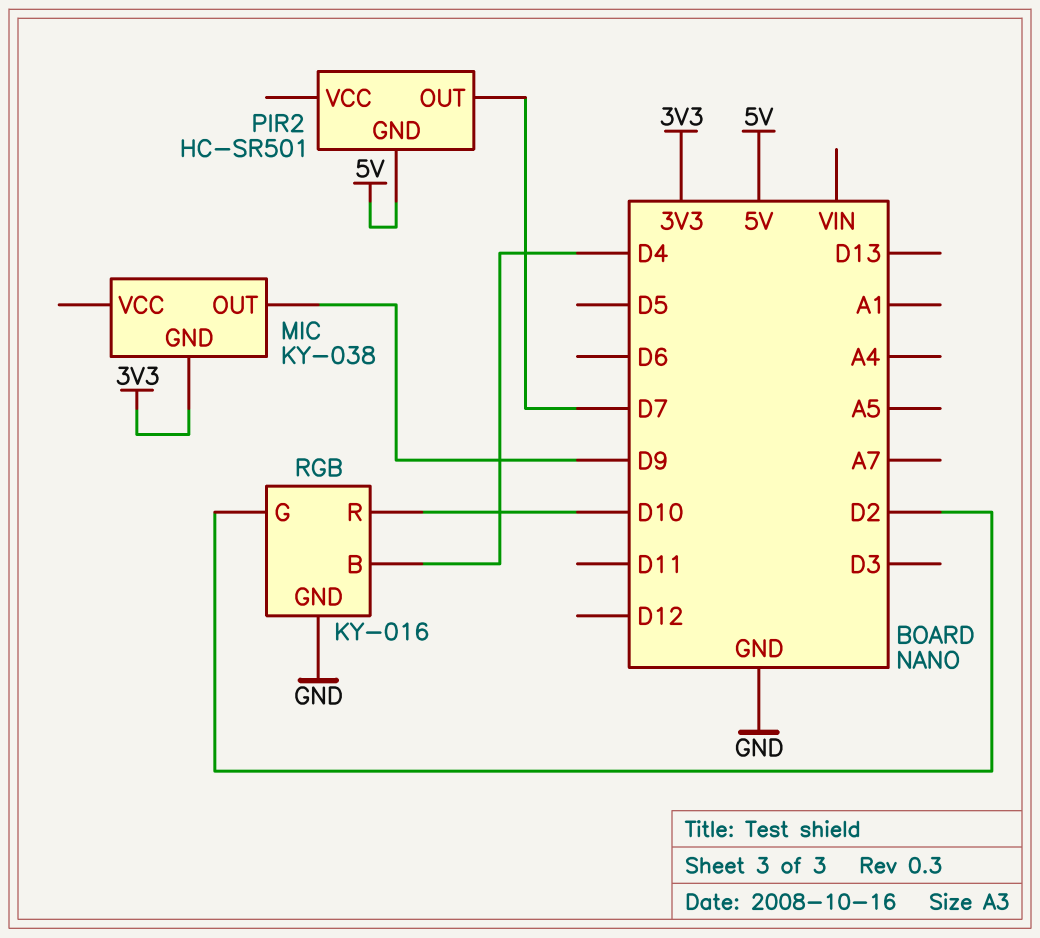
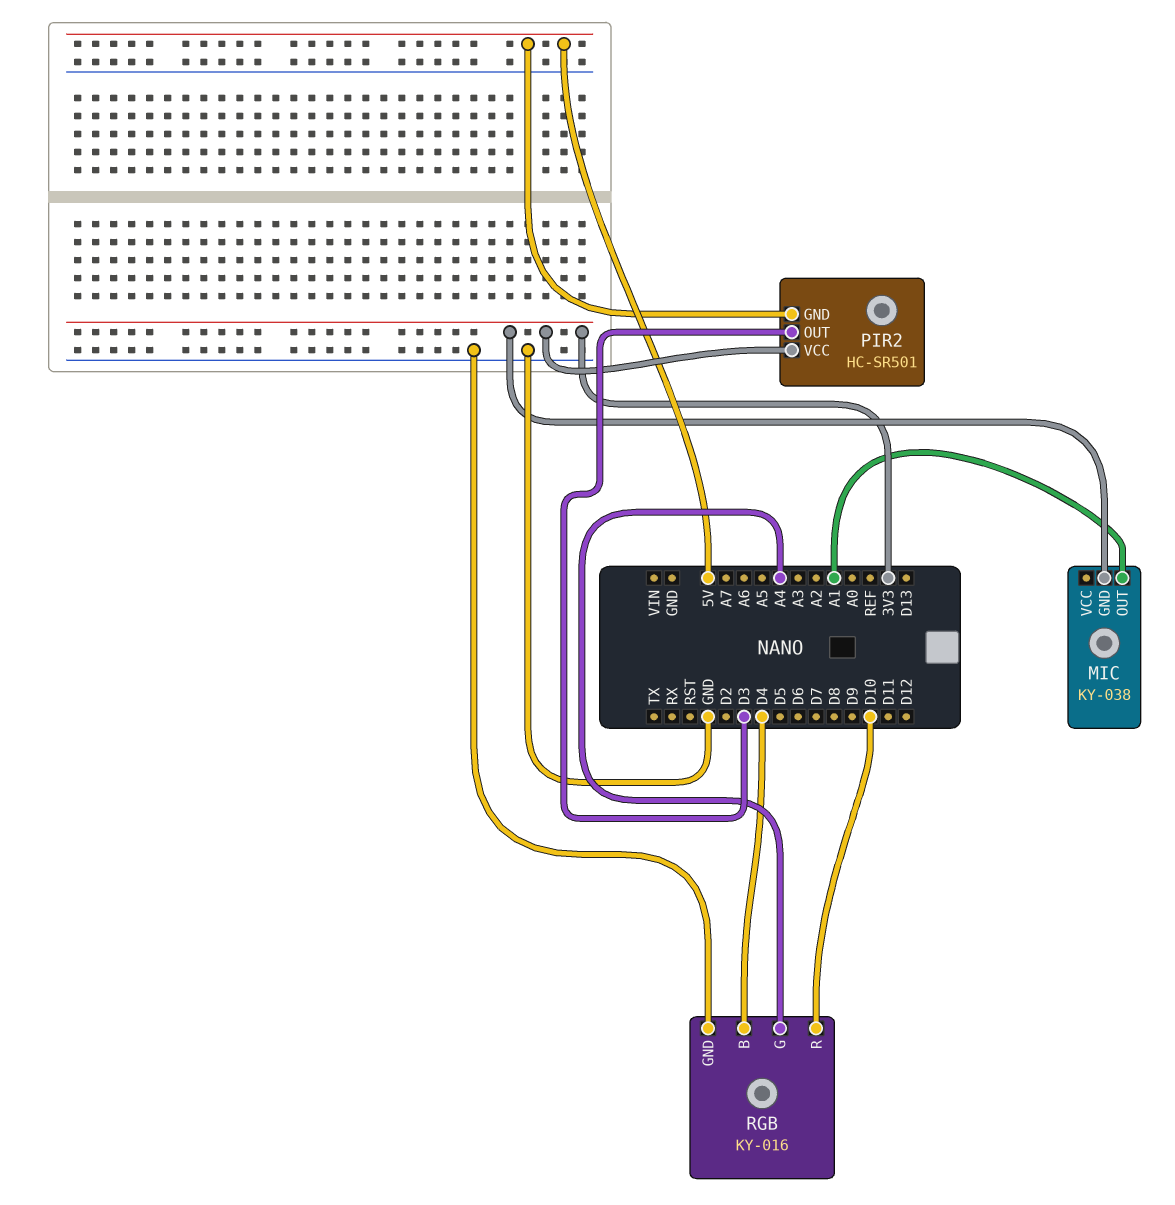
MIC pin OUT: D9 -> A1
PIR2 pin OUT: D7 -> D3
PIR2 pin VCC: none -> 3V3
RGB pin G: D2 -> A4

